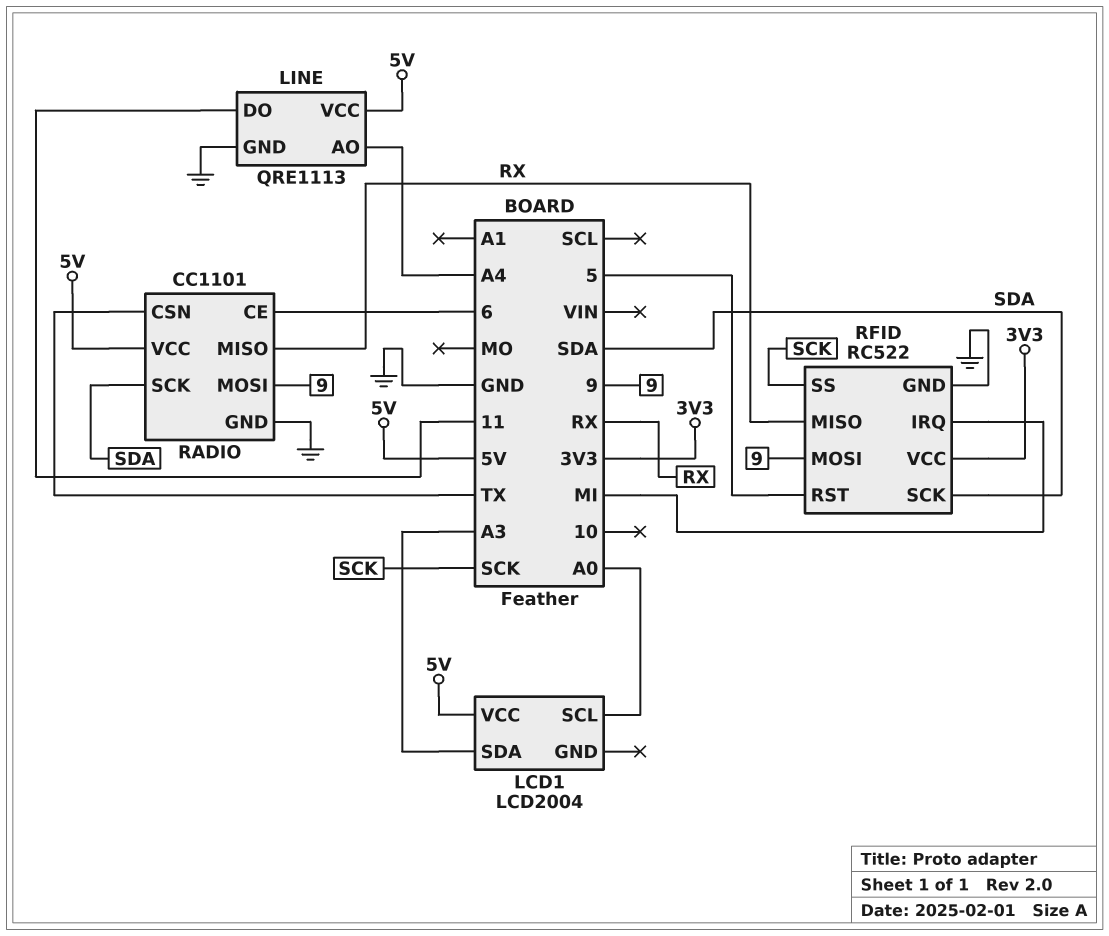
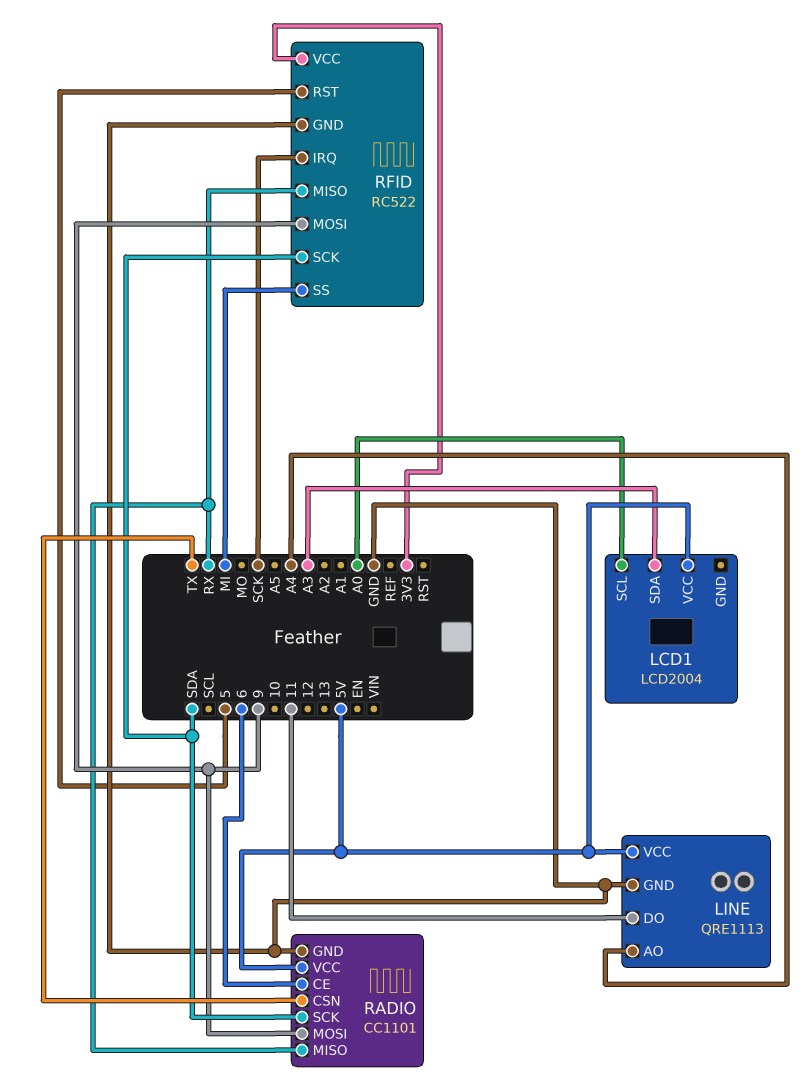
RFID pin IRQ: MI -> SCK
RFID pin SS: SCK -> MI

